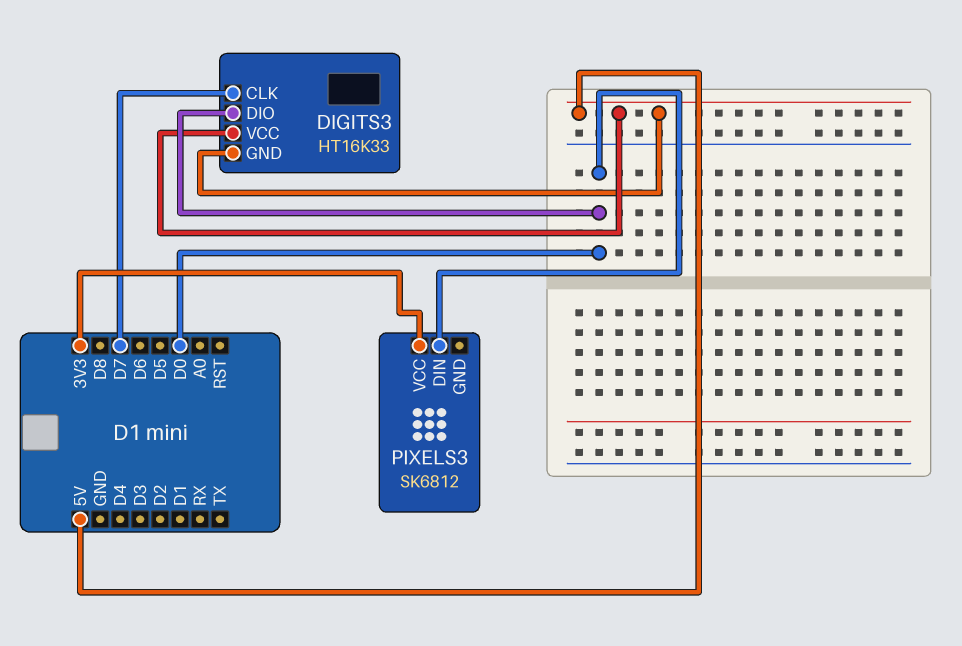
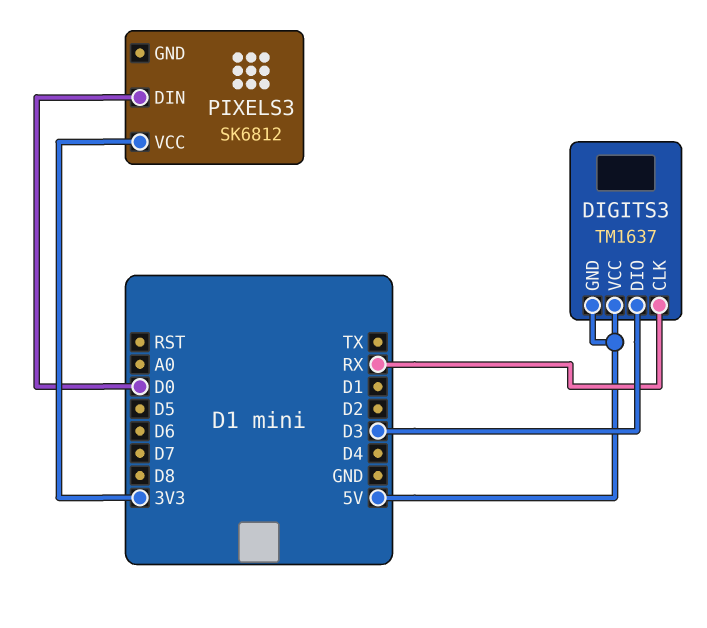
DIGITS3: HT16K33 -> TM1637
DIGITS3 pin CLK: D7 -> RX
DIGITS3 pin DIO: D0 -> D3

